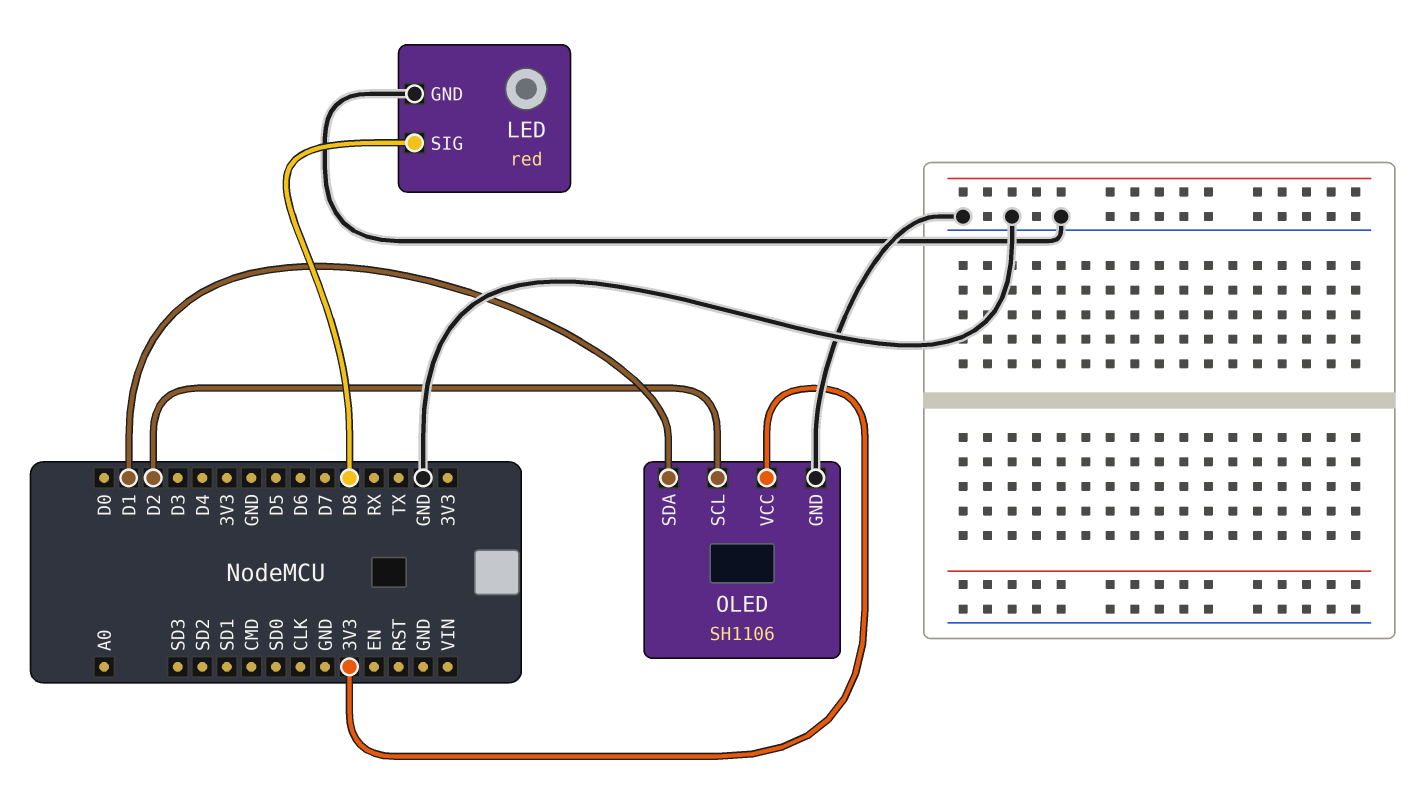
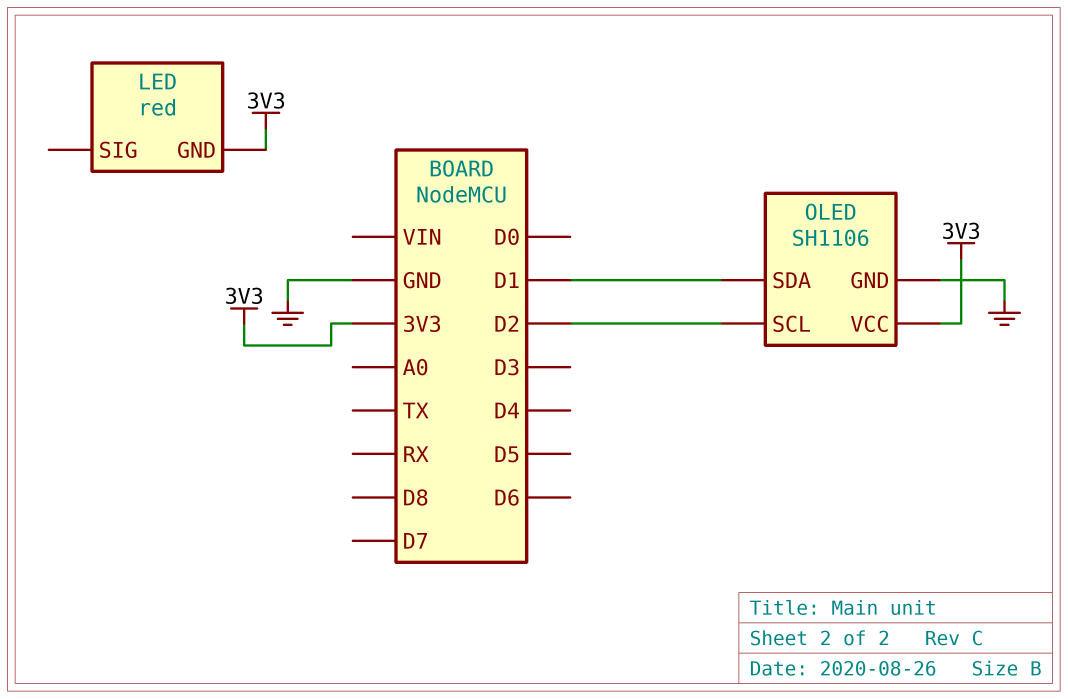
LED pin GND: GND -> 3V3
LED pin SIG: D8 -> none

